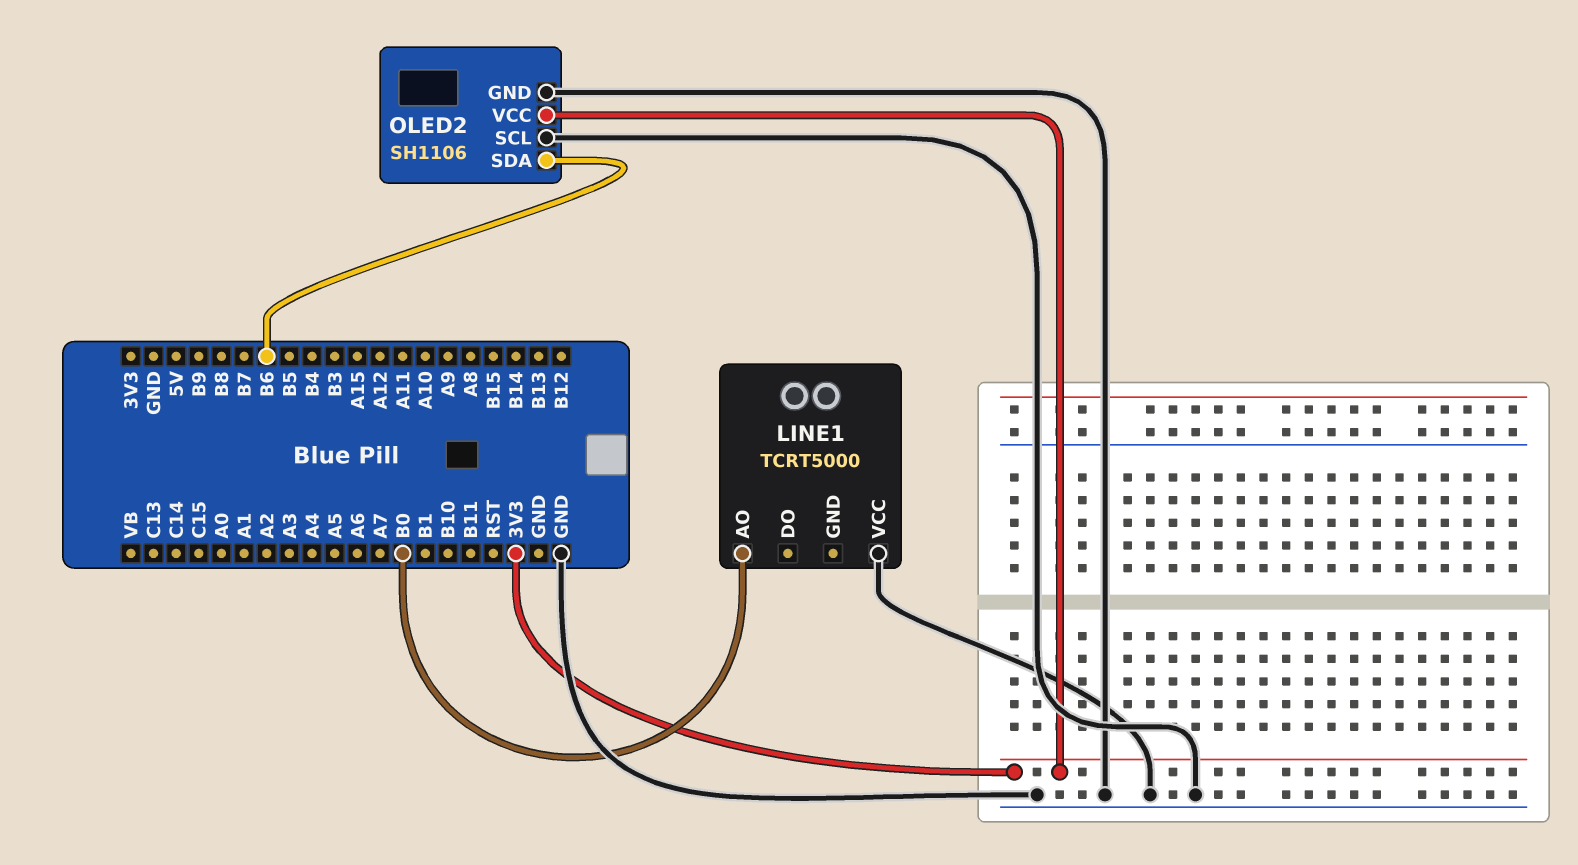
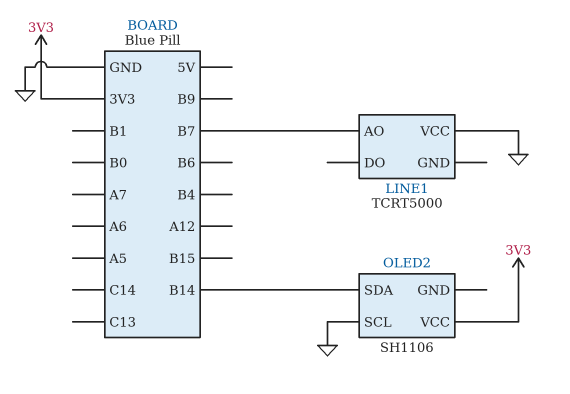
LINE1 pin AO: B0 -> B7
OLED2 pin GND: GND -> none
OLED2 pin SDA: B6 -> B14

